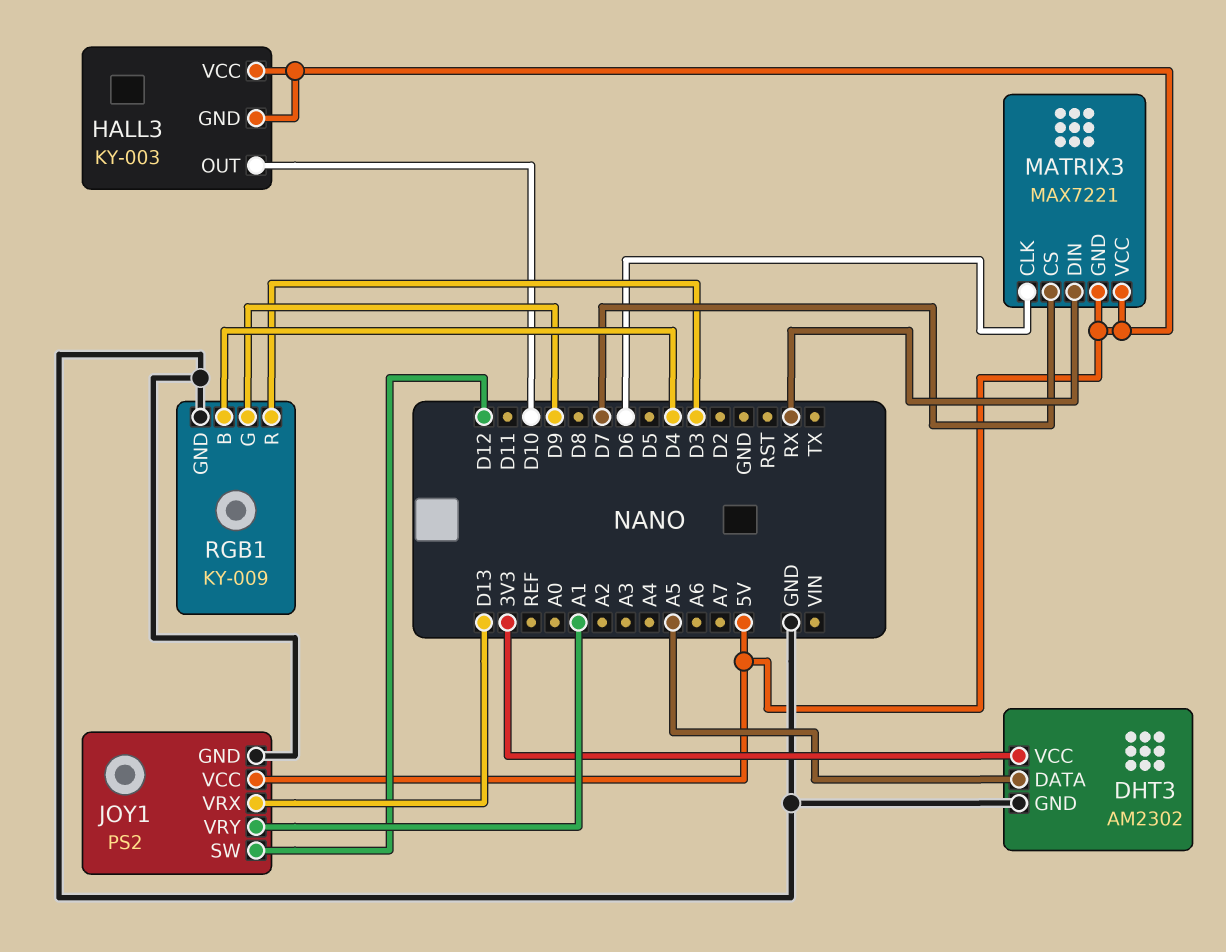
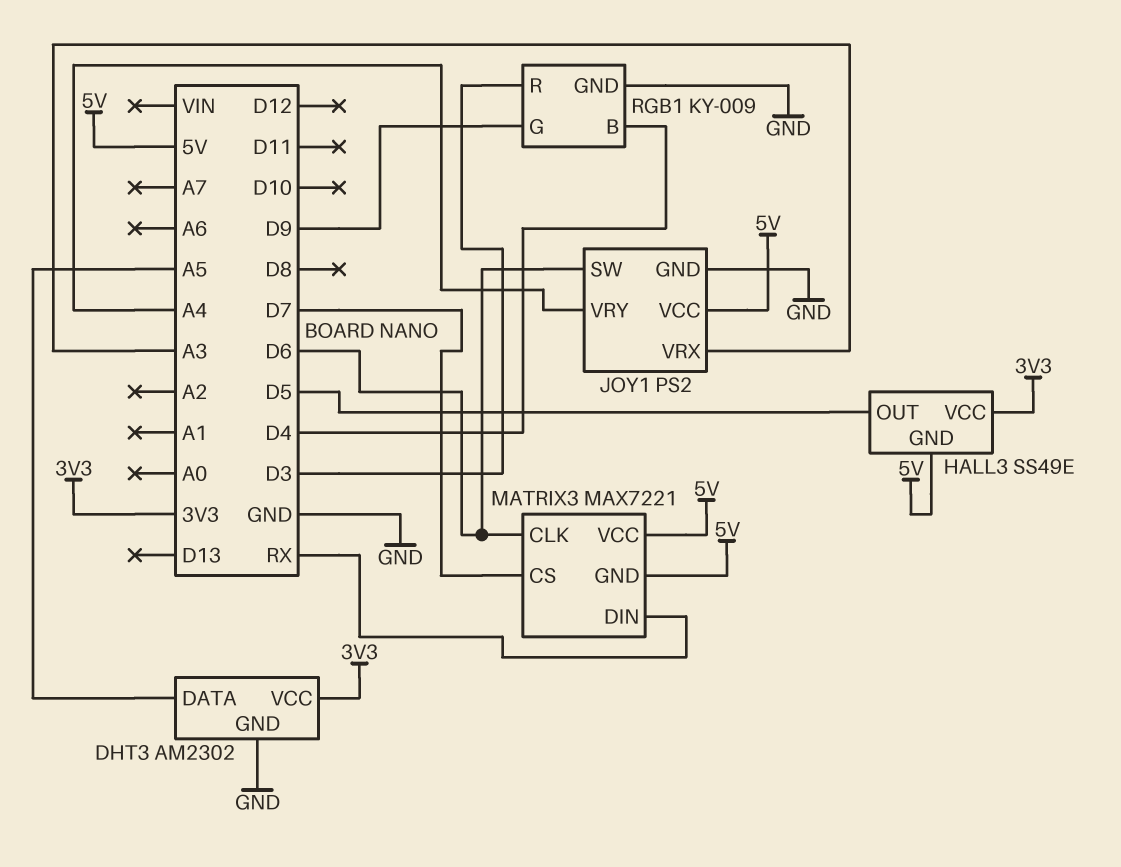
HALL3: KY-003 -> SS49E
HALL3 pin OUT: D10 -> D5
HALL3 pin VCC: 5V -> 3V3
JOY1 pin SW: D12 -> D6
JOY1 pin VRX: D13 -> A3
JOY1 pin VRY: A1 -> A4

